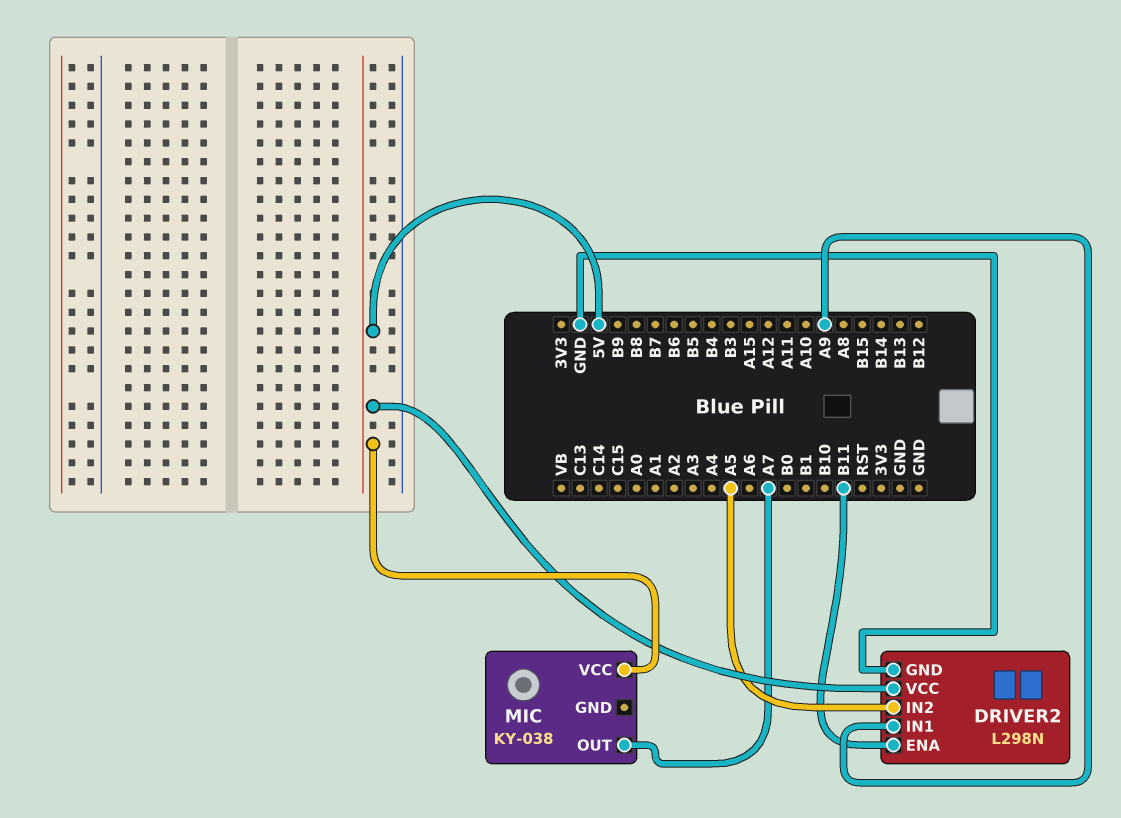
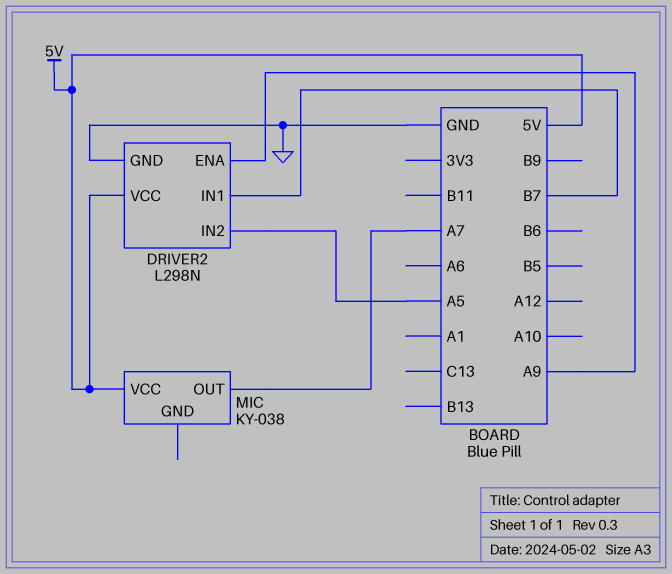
DRIVER2 pin ENA: B11 -> A9
DRIVER2 pin IN1: A9 -> B7

